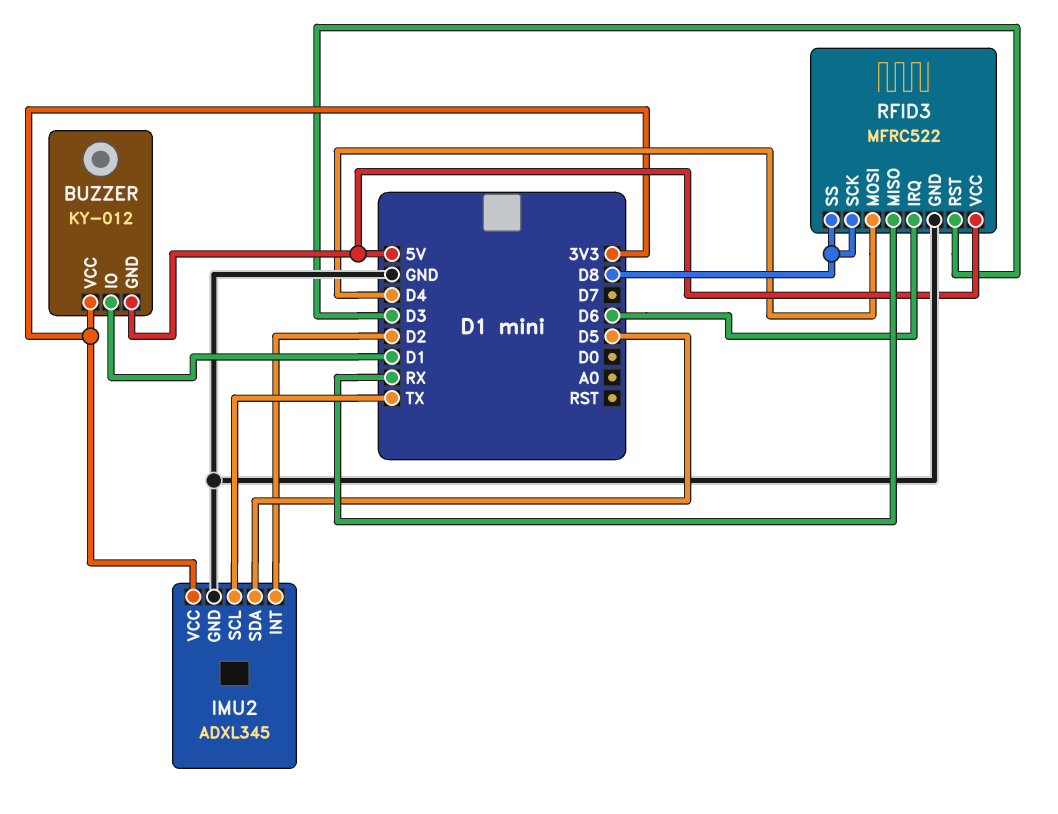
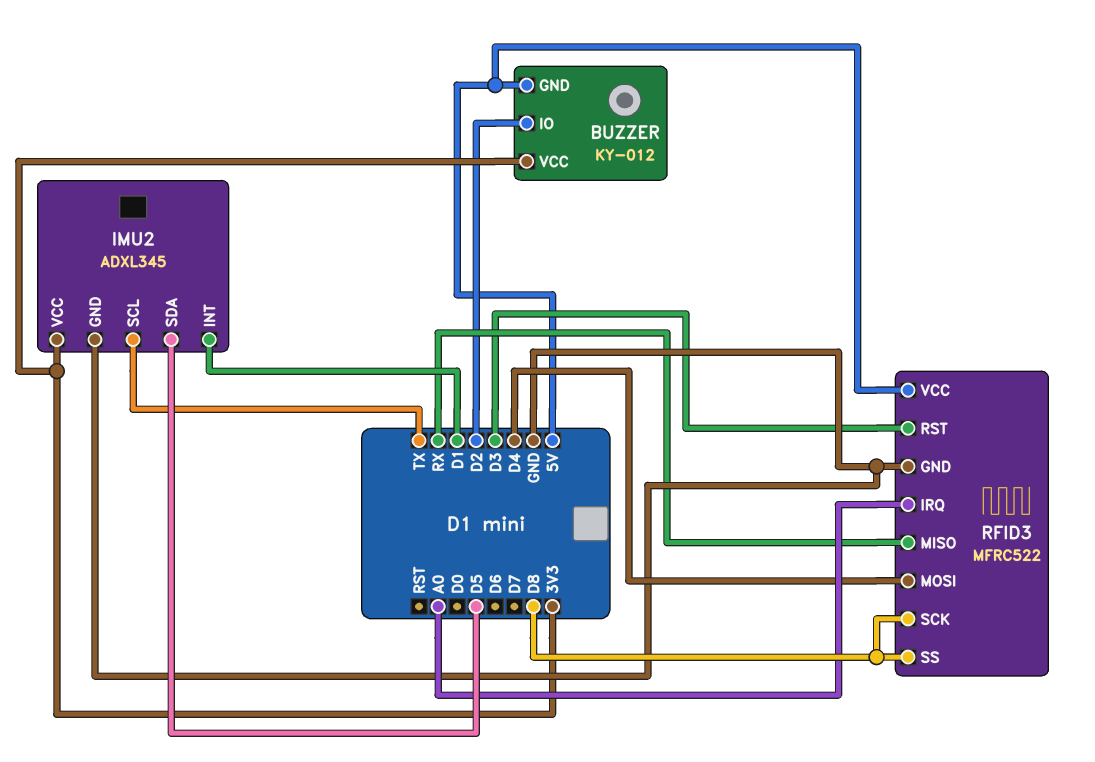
BUZZER pin IO: D1 -> D2
IMU2 pin INT: D2 -> D1
RFID3 pin IRQ: D6 -> A0

